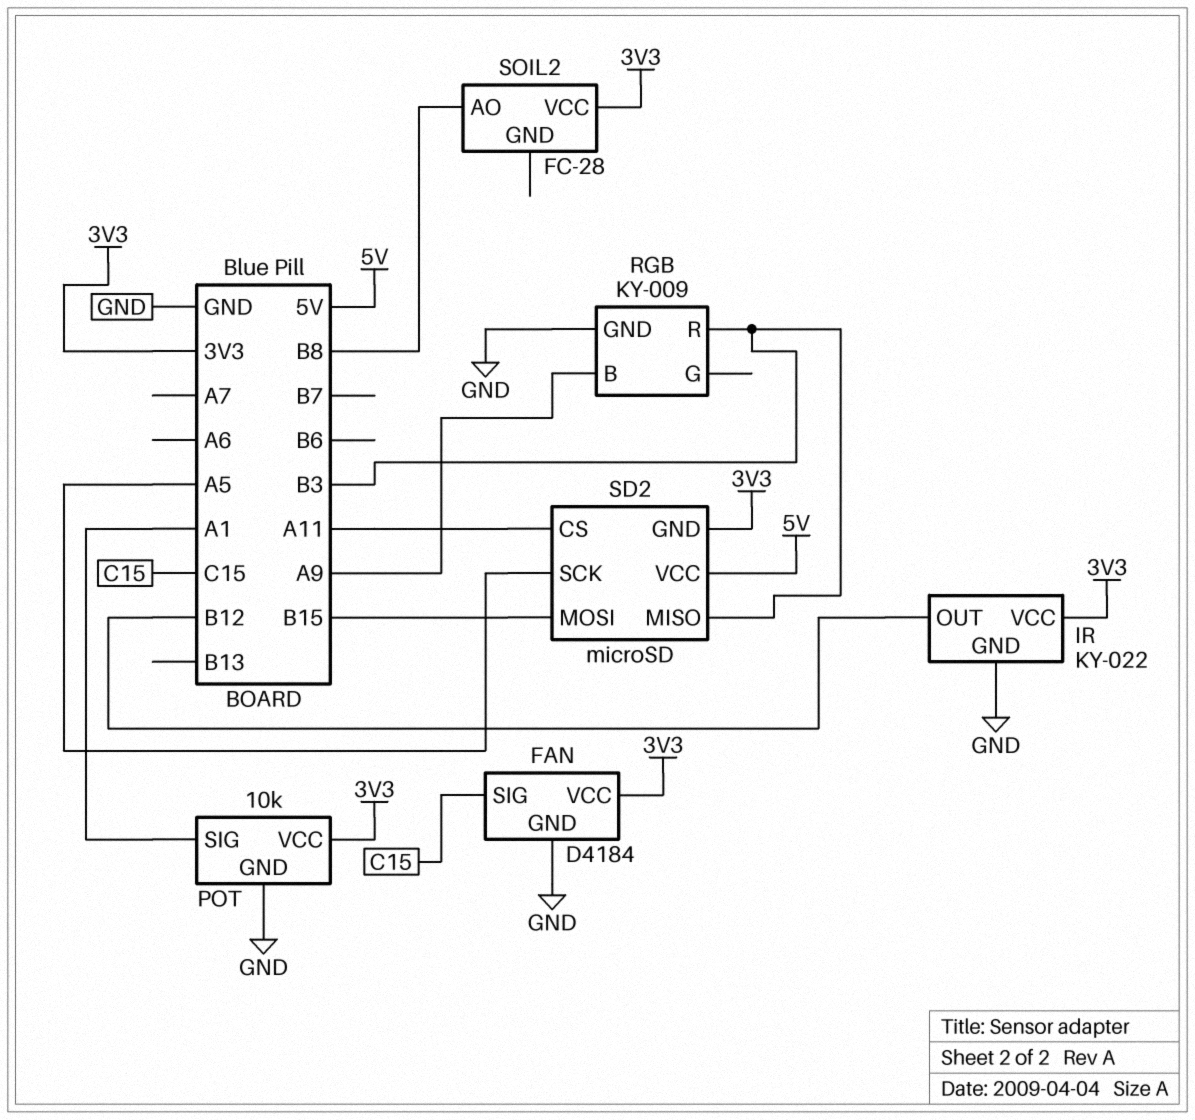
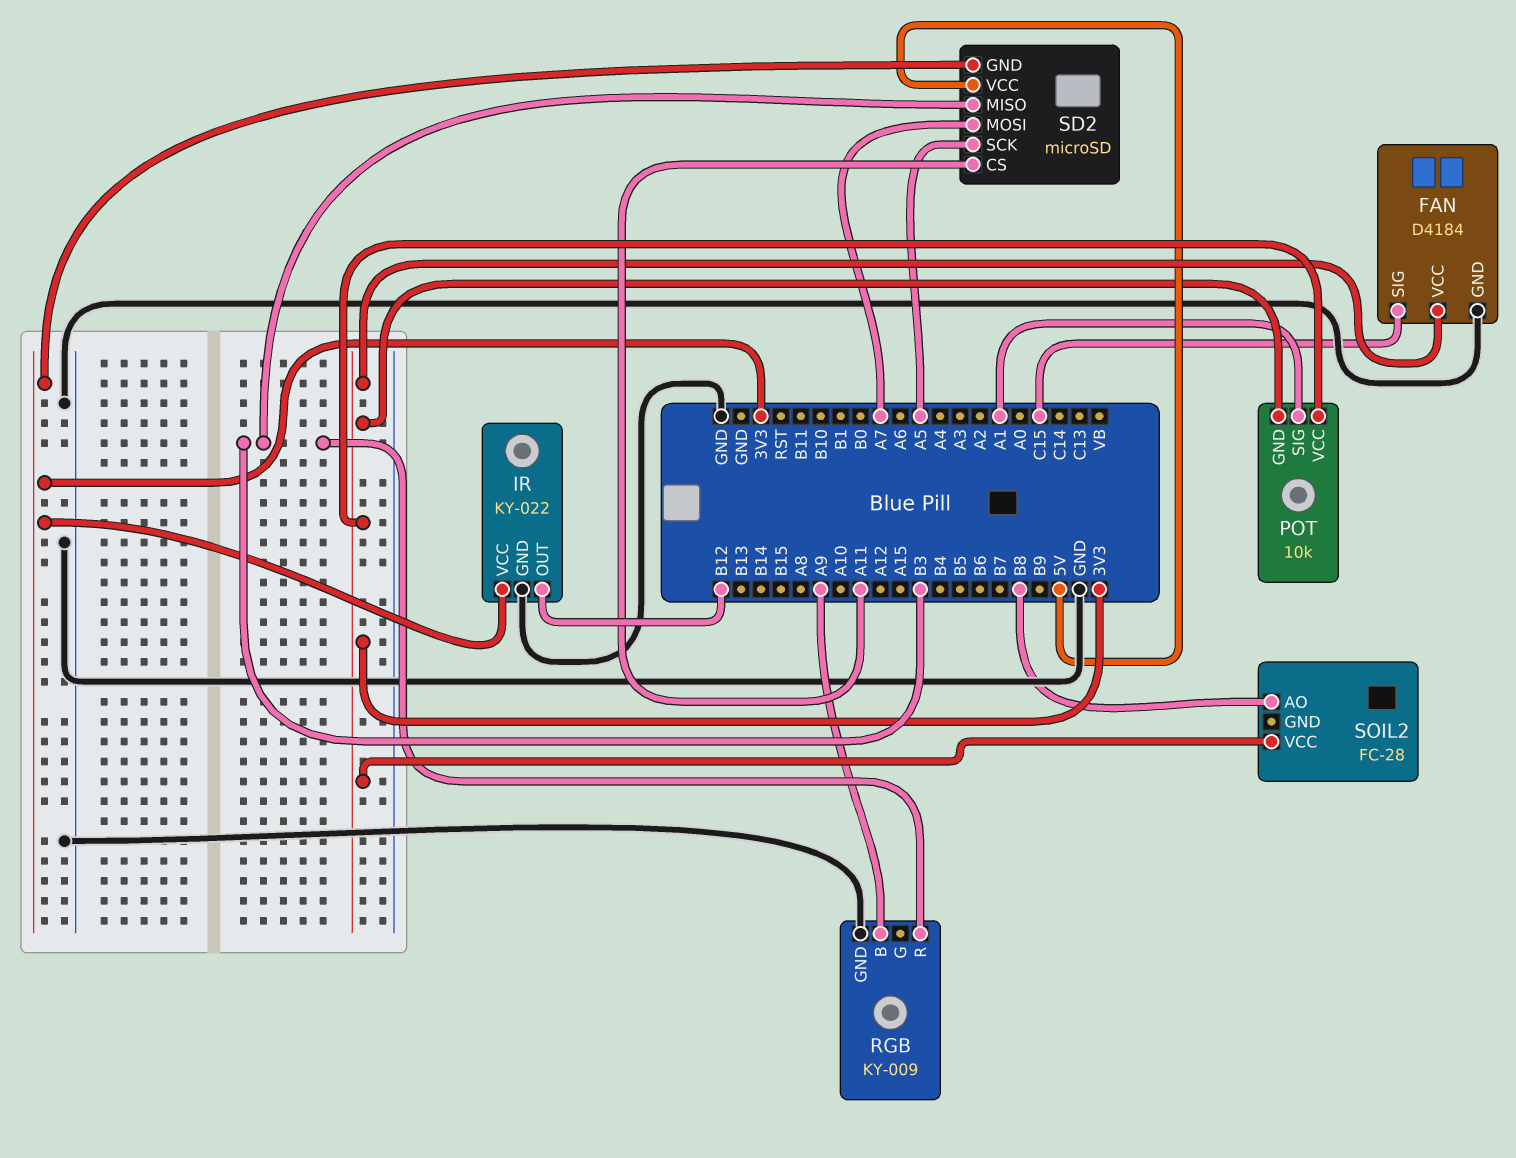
POT pin GND: GND -> 3V3
SD2 pin MOSI: B15 -> A7

